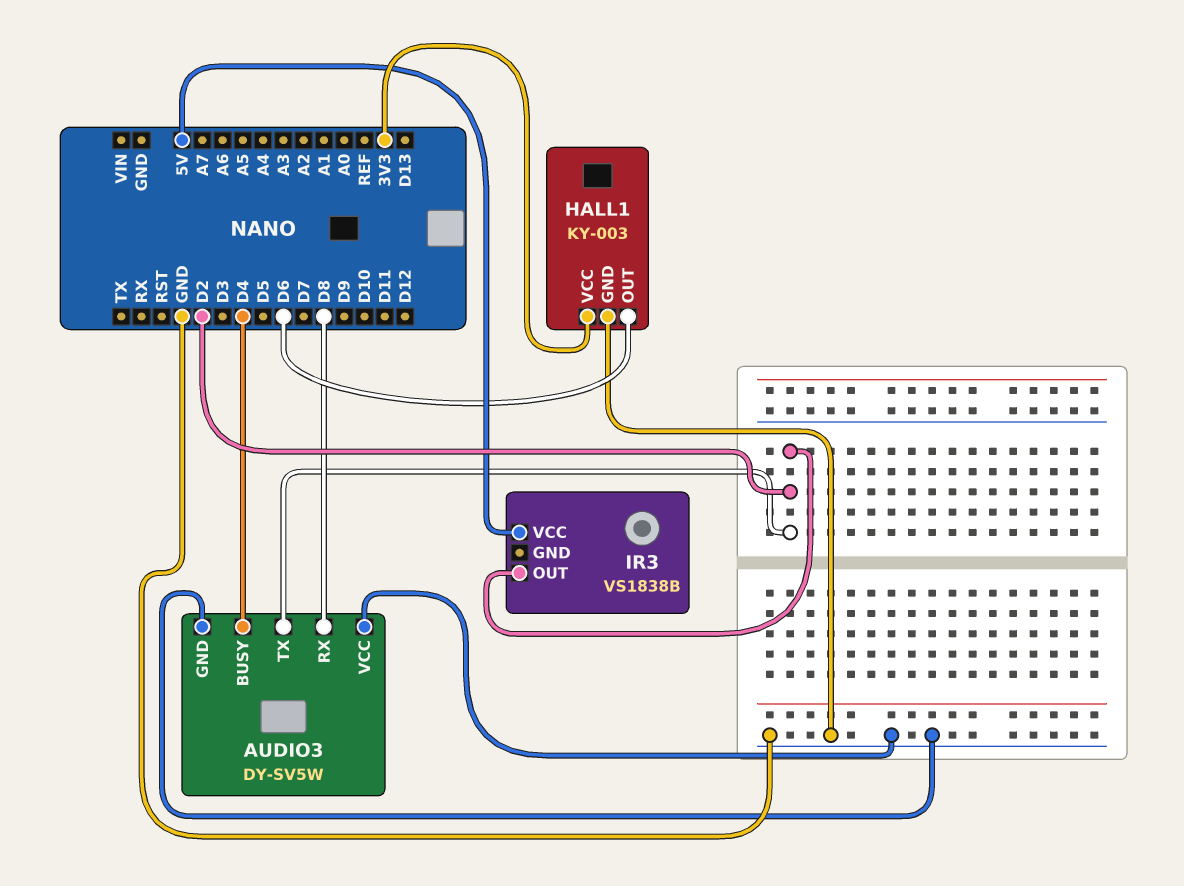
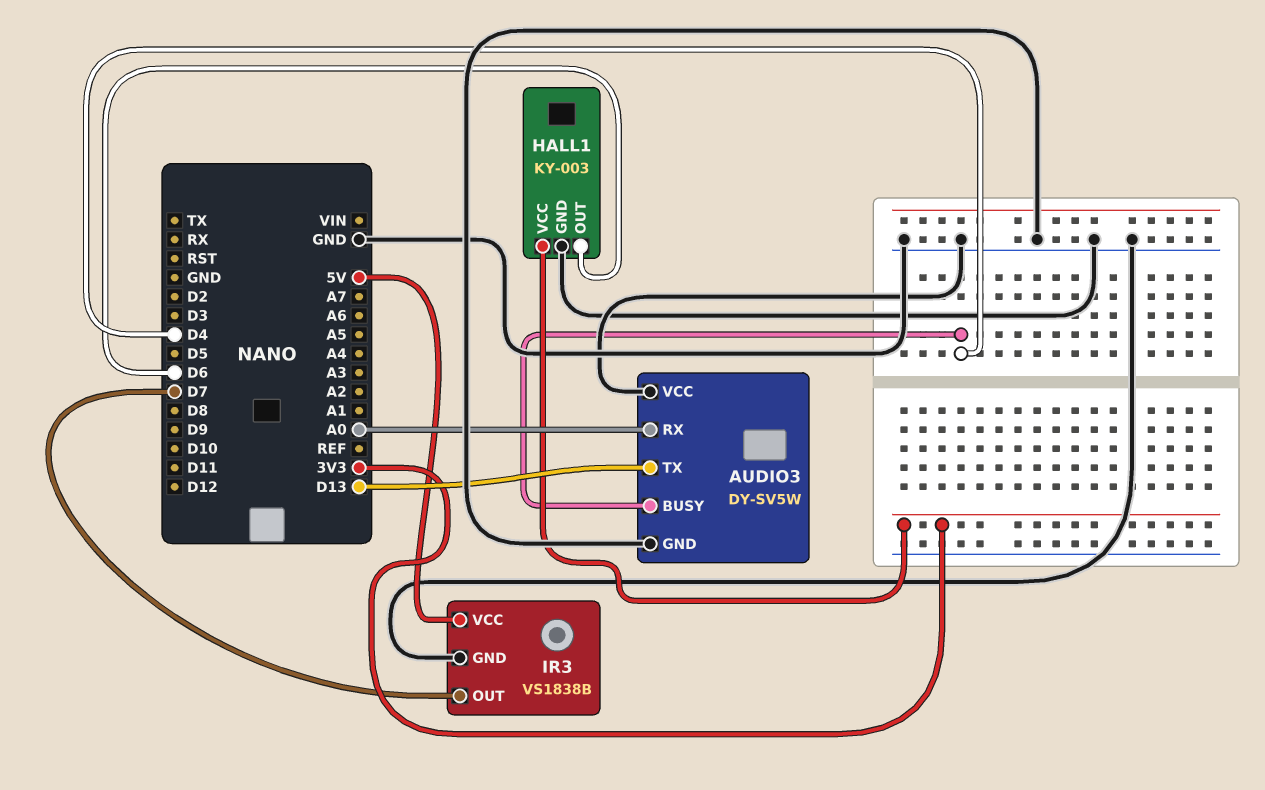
AUDIO3 pin RX: D8 -> A0
AUDIO3 pin TX: D2 -> D13
IR3 pin GND: none -> GND
IR3 pin OUT: D2 -> D7

